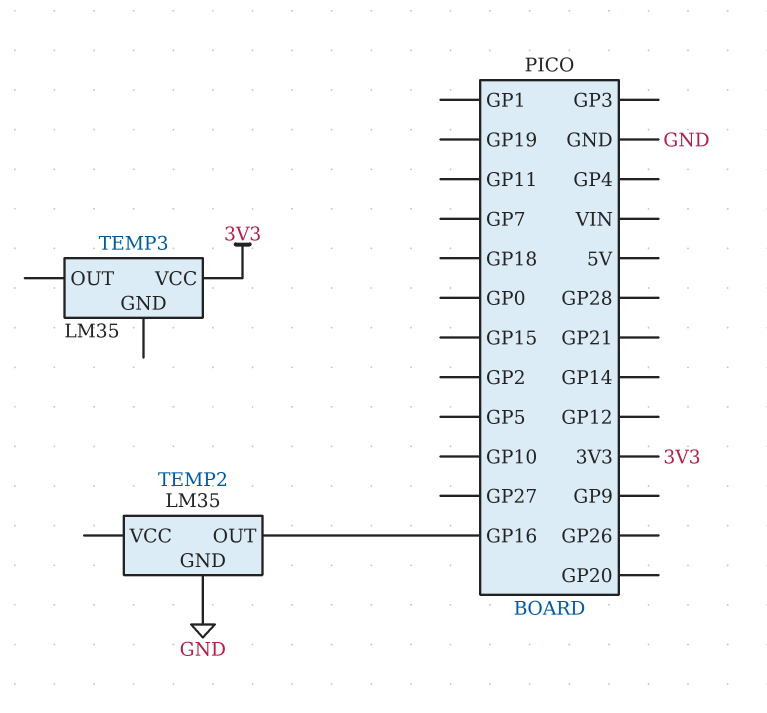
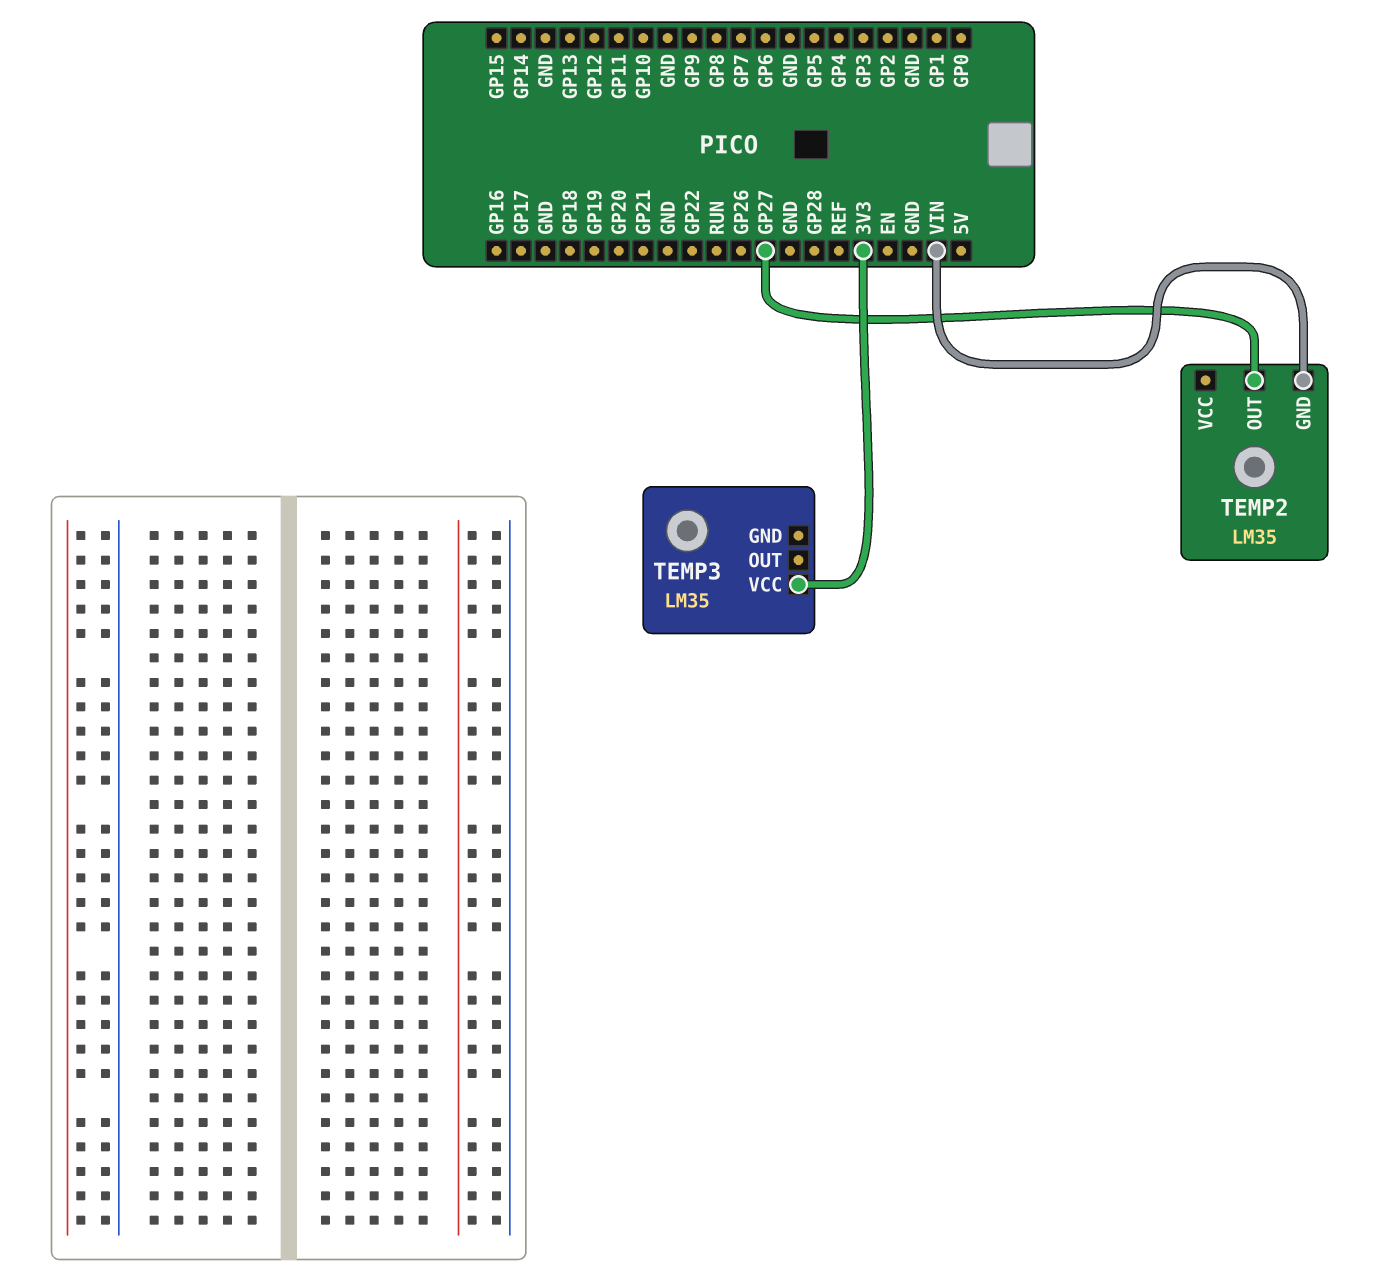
TEMP2 pin GND: GND -> VIN
TEMP2 pin OUT: GP16 -> GP27

